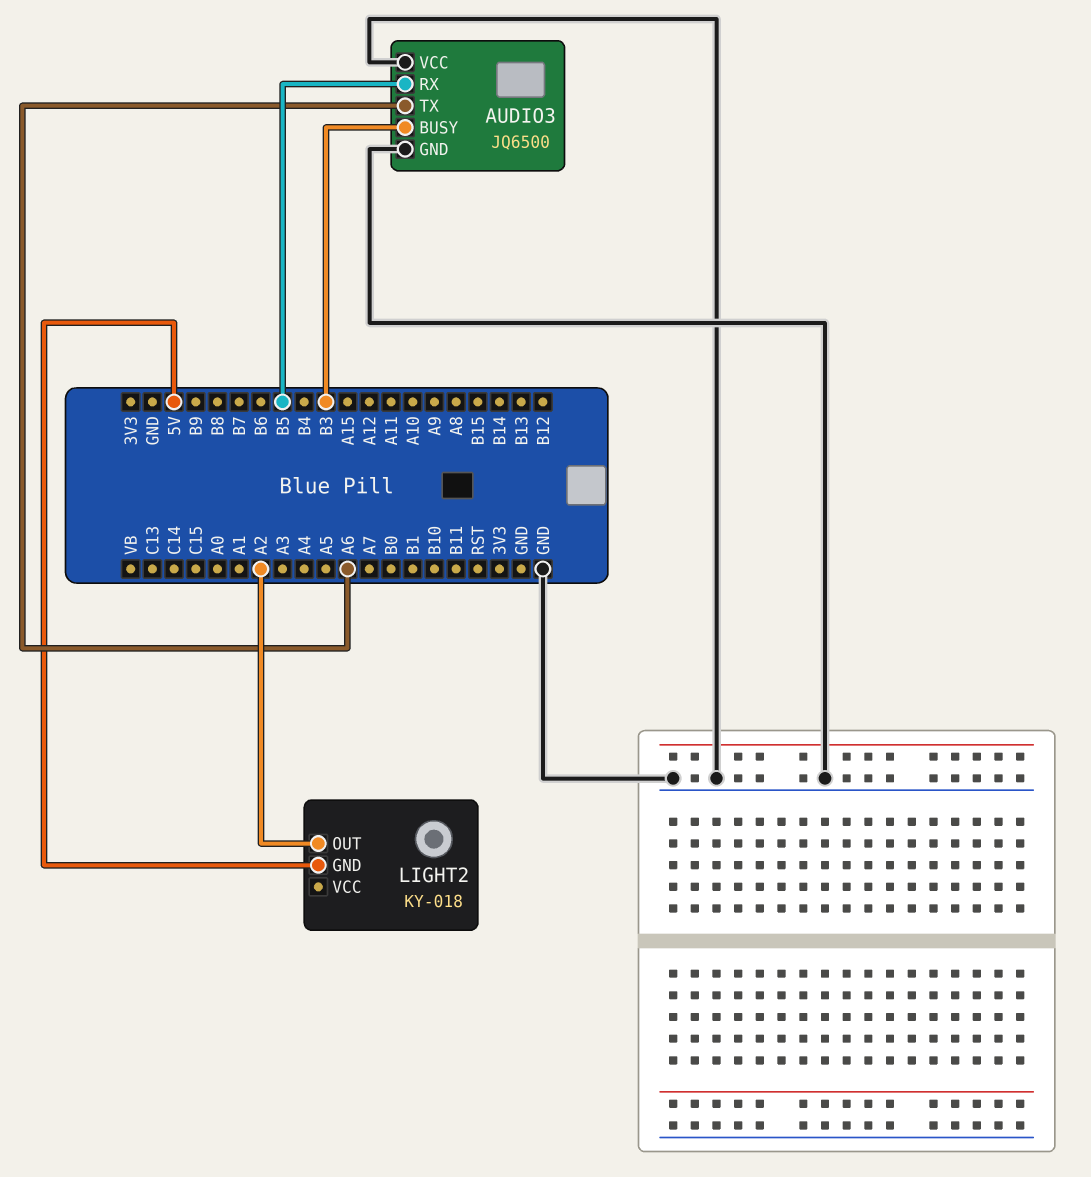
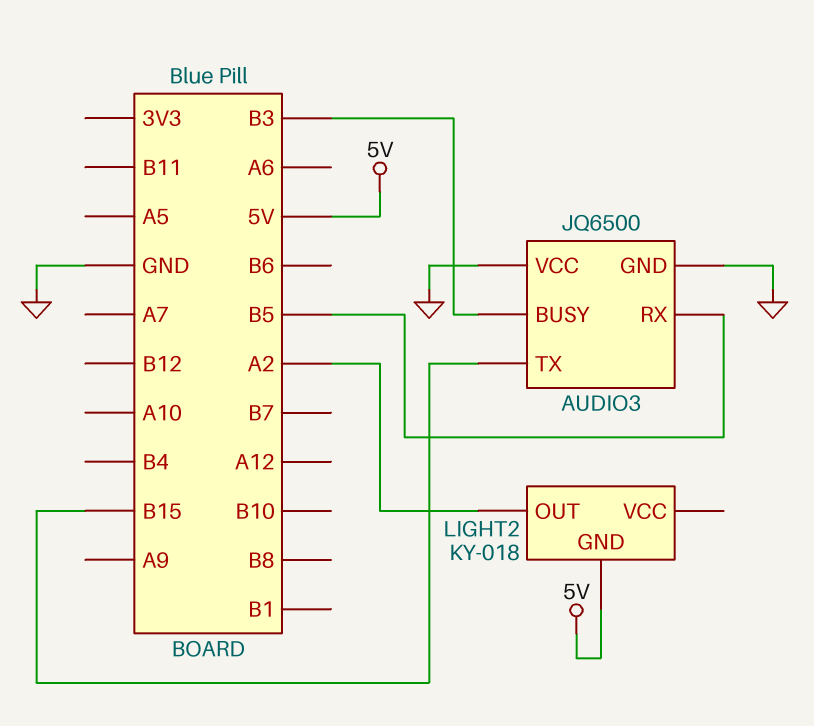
AUDIO3 pin TX: A6 -> B15

